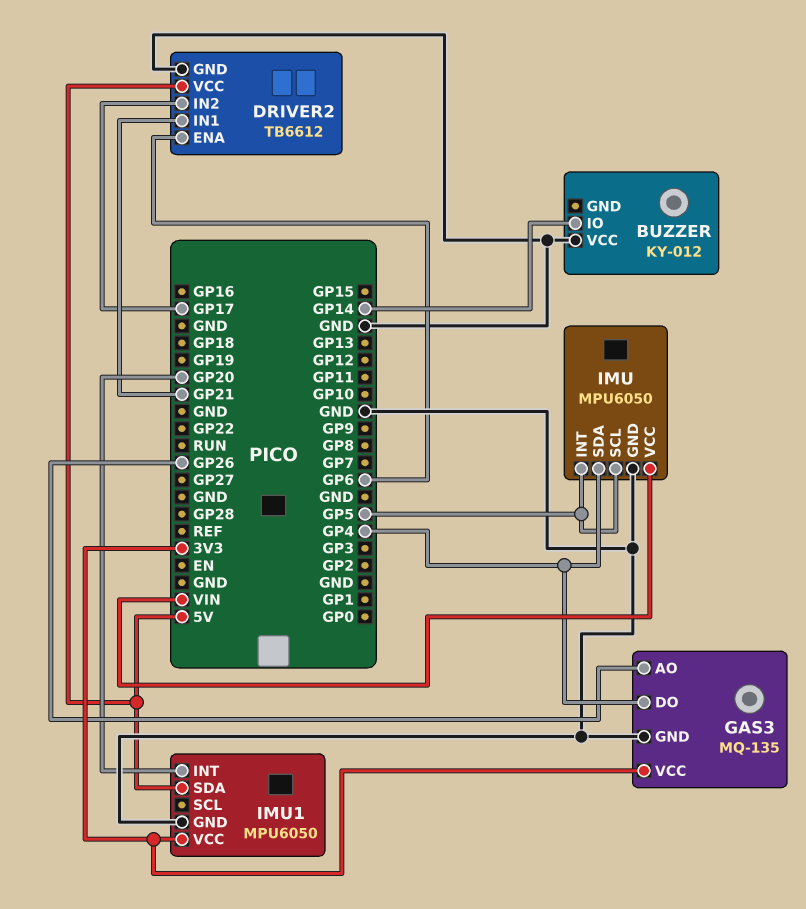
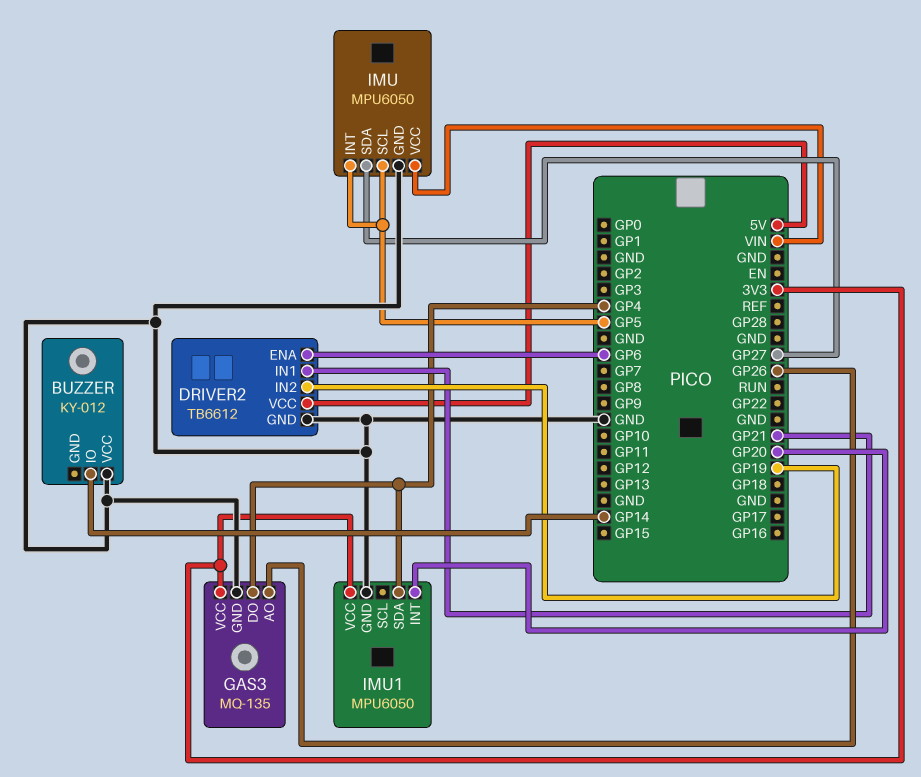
DRIVER2 pin IN2: GP17 -> GP19
IMU pin SDA: GP4 -> GP27
IMU1 pin SDA: 5V -> GP4

